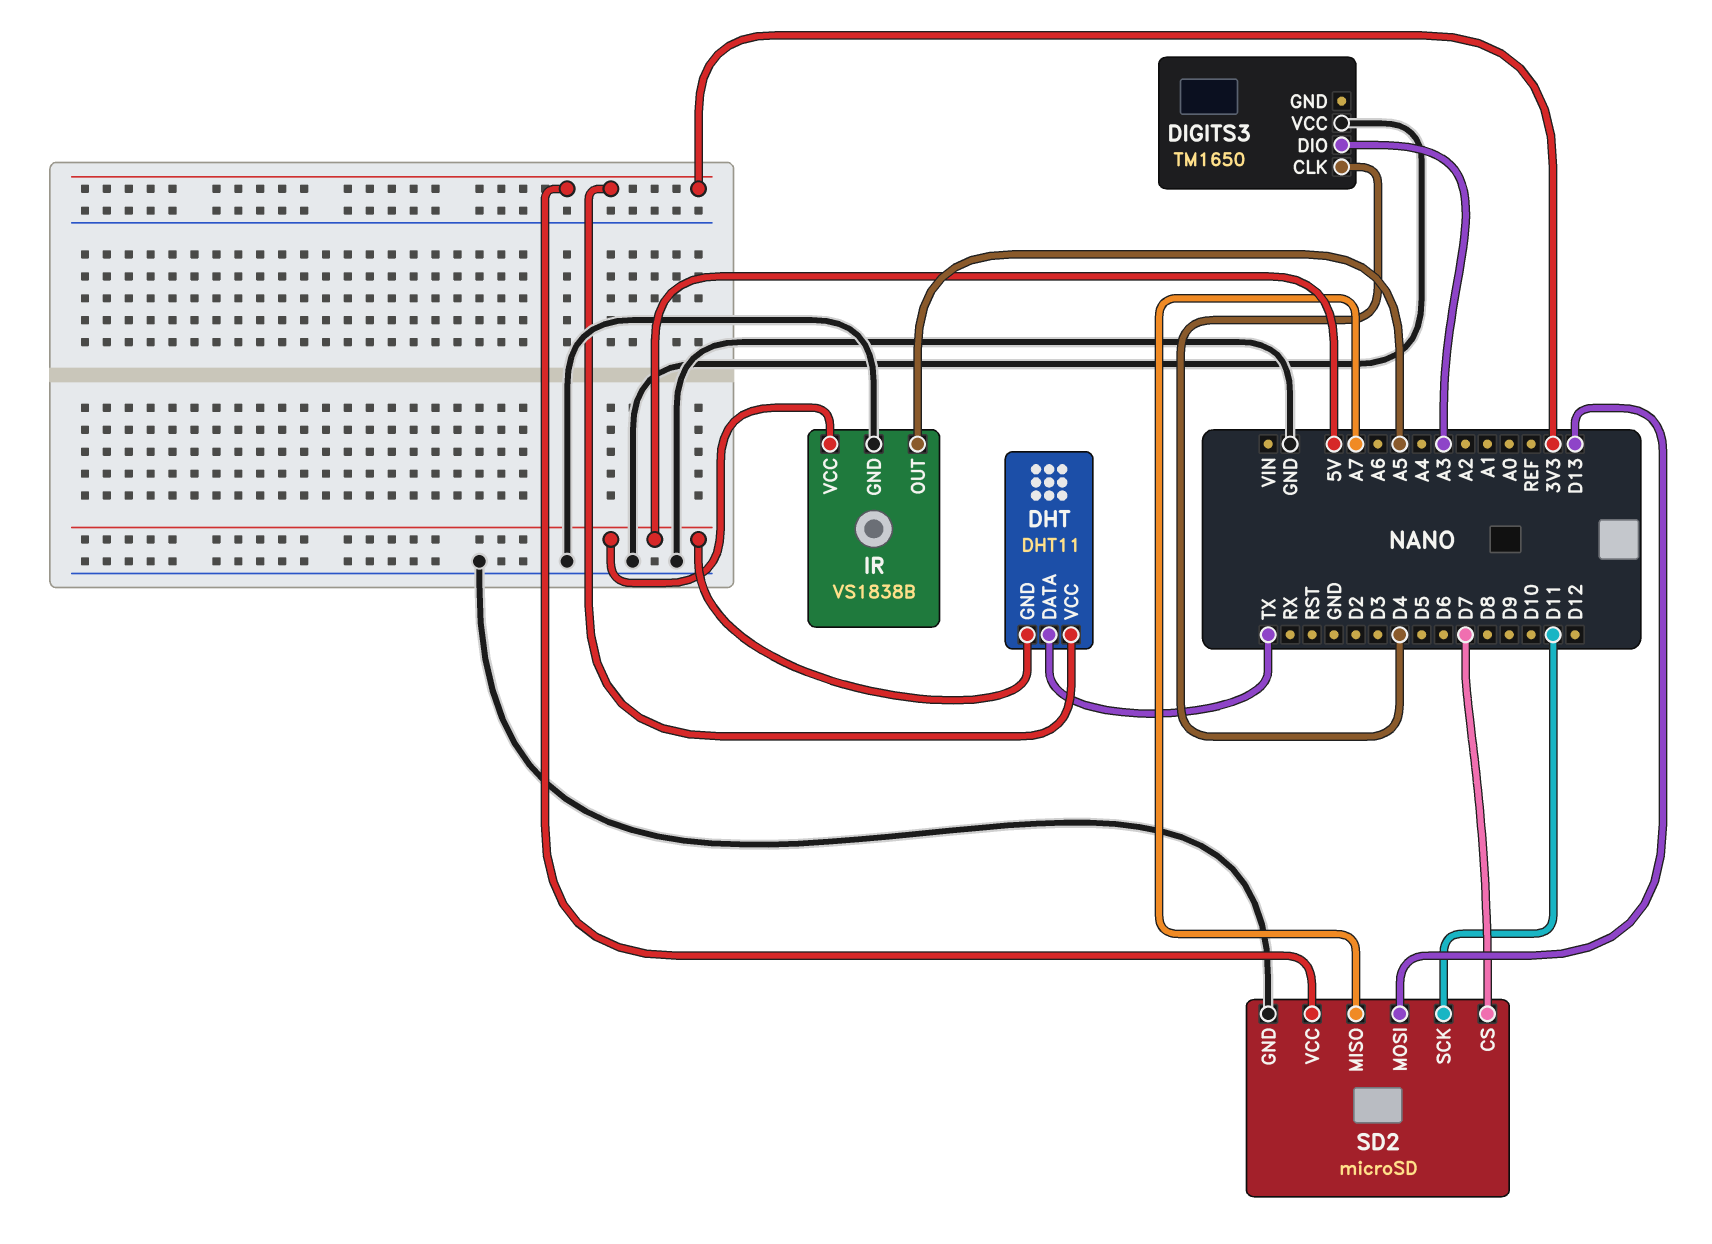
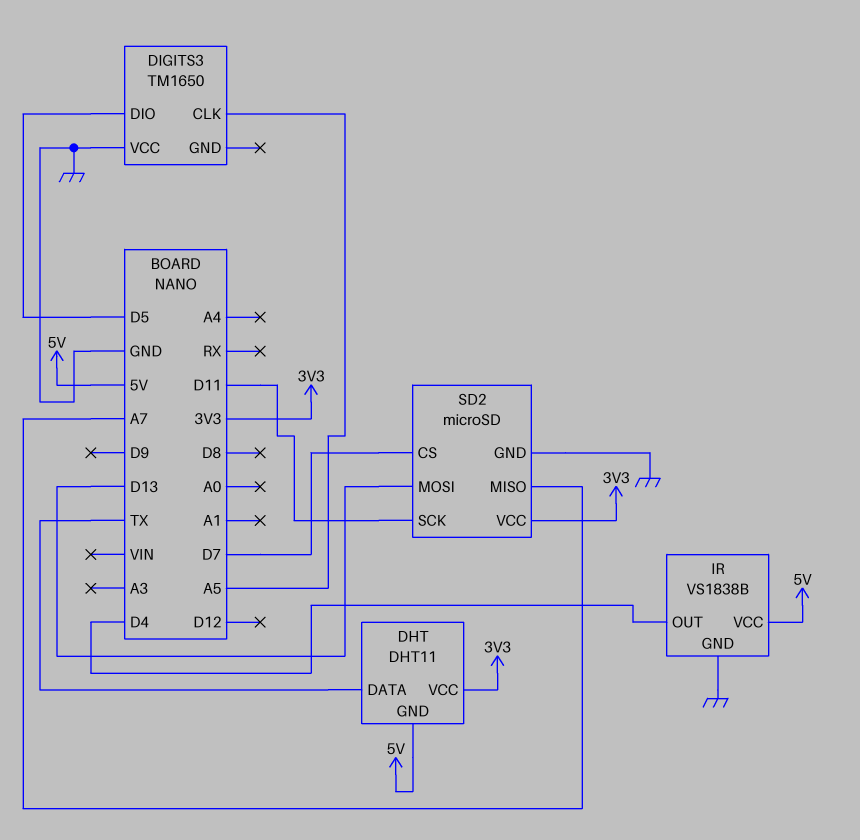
DIGITS3 pin CLK: D4 -> A5
DIGITS3 pin DIO: A3 -> D5
IR pin OUT: A5 -> D4

